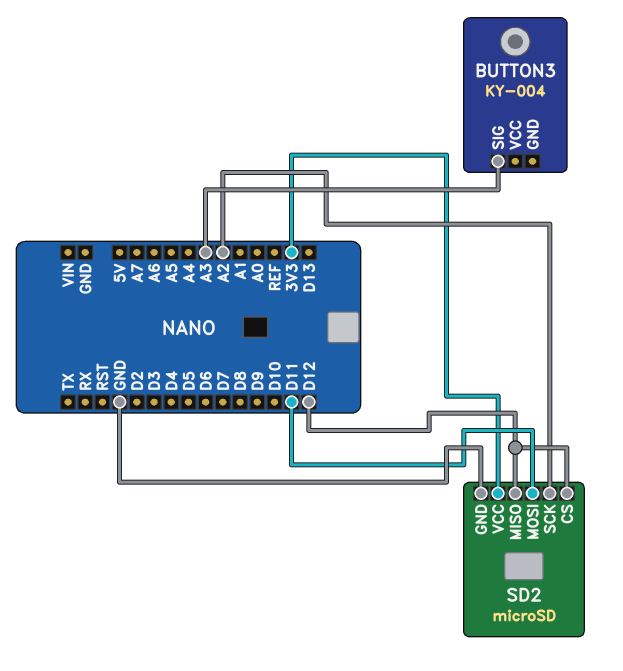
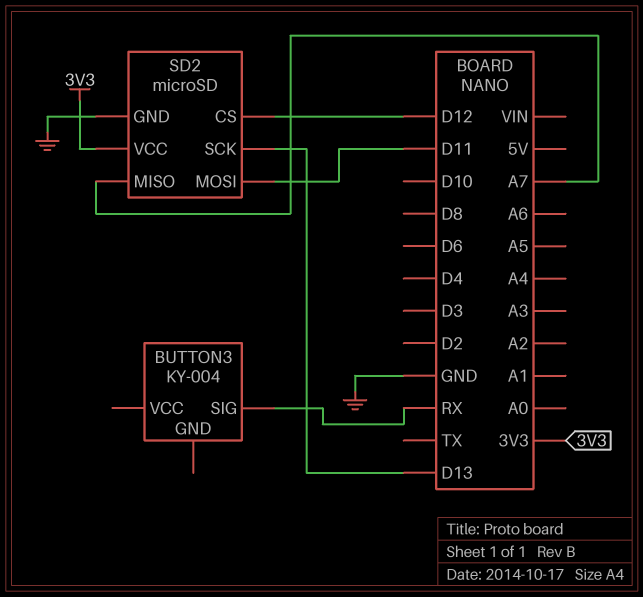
BUTTON3 pin SIG: A3 -> RX
SD2 pin MISO: D12 -> A7
SD2 pin SCK: A2 -> D13

